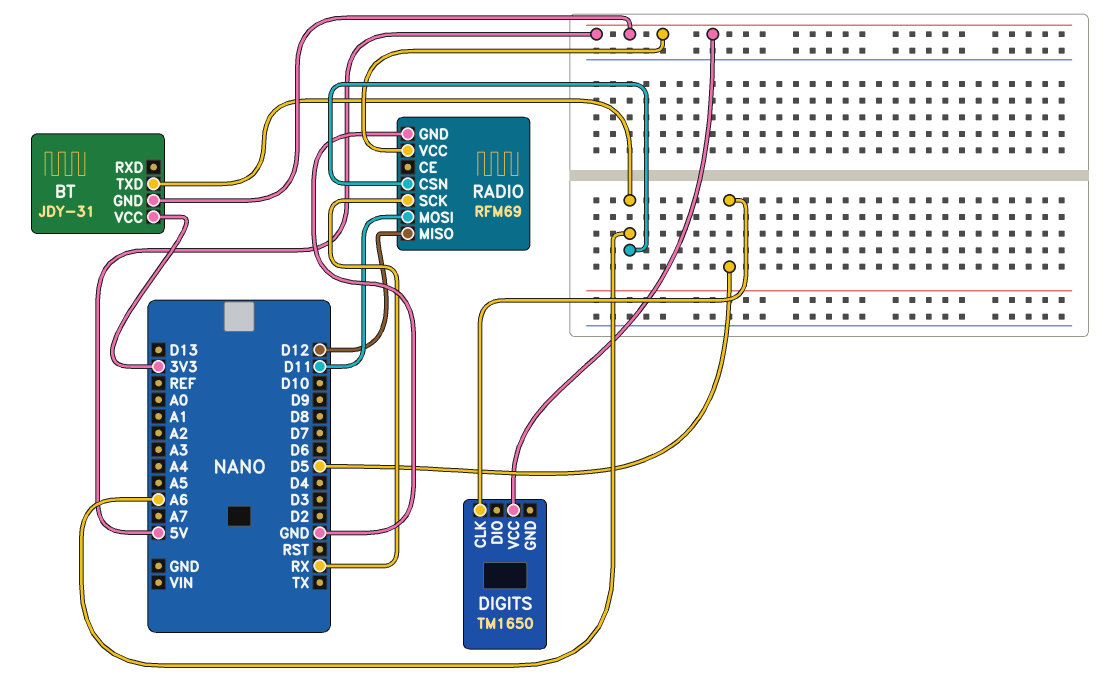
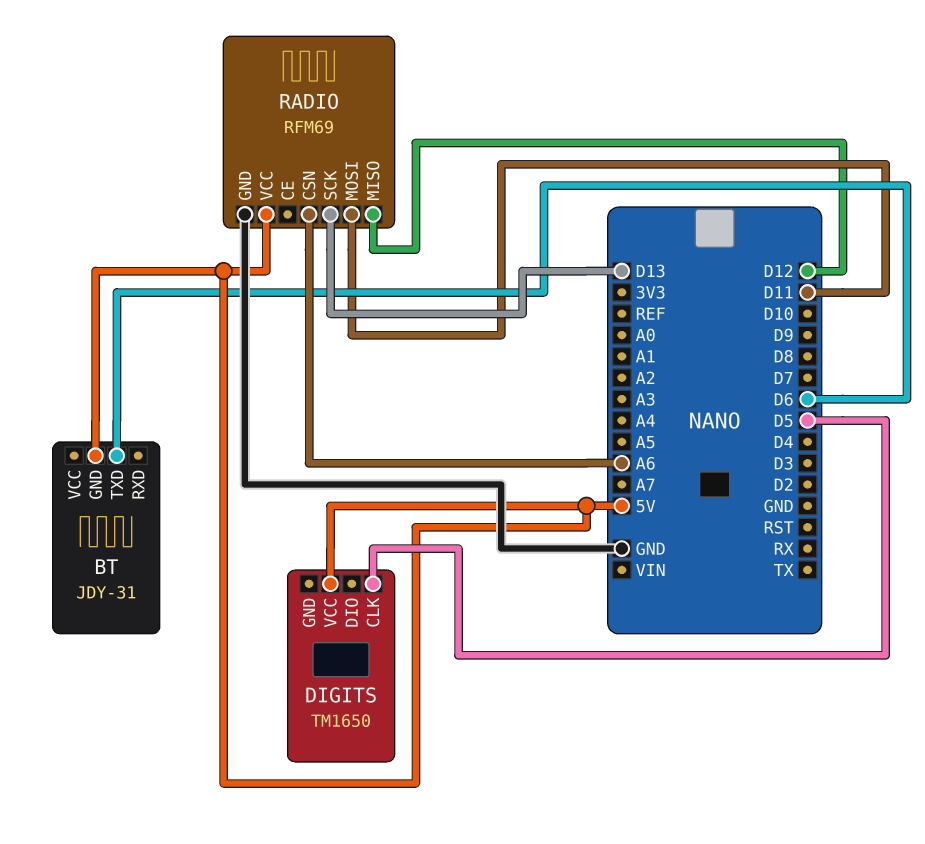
BT pin TXD: A6 -> D6
BT pin VCC: 3V3 -> none
RADIO pin SCK: RX -> D13

